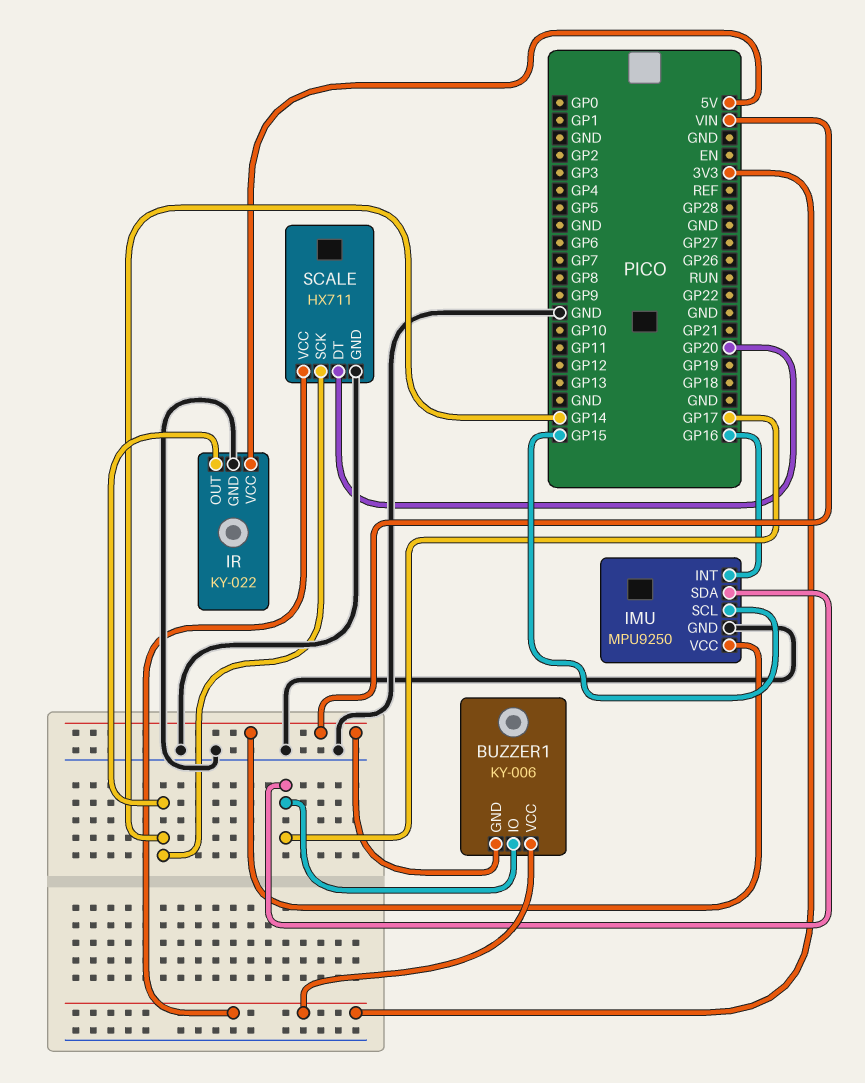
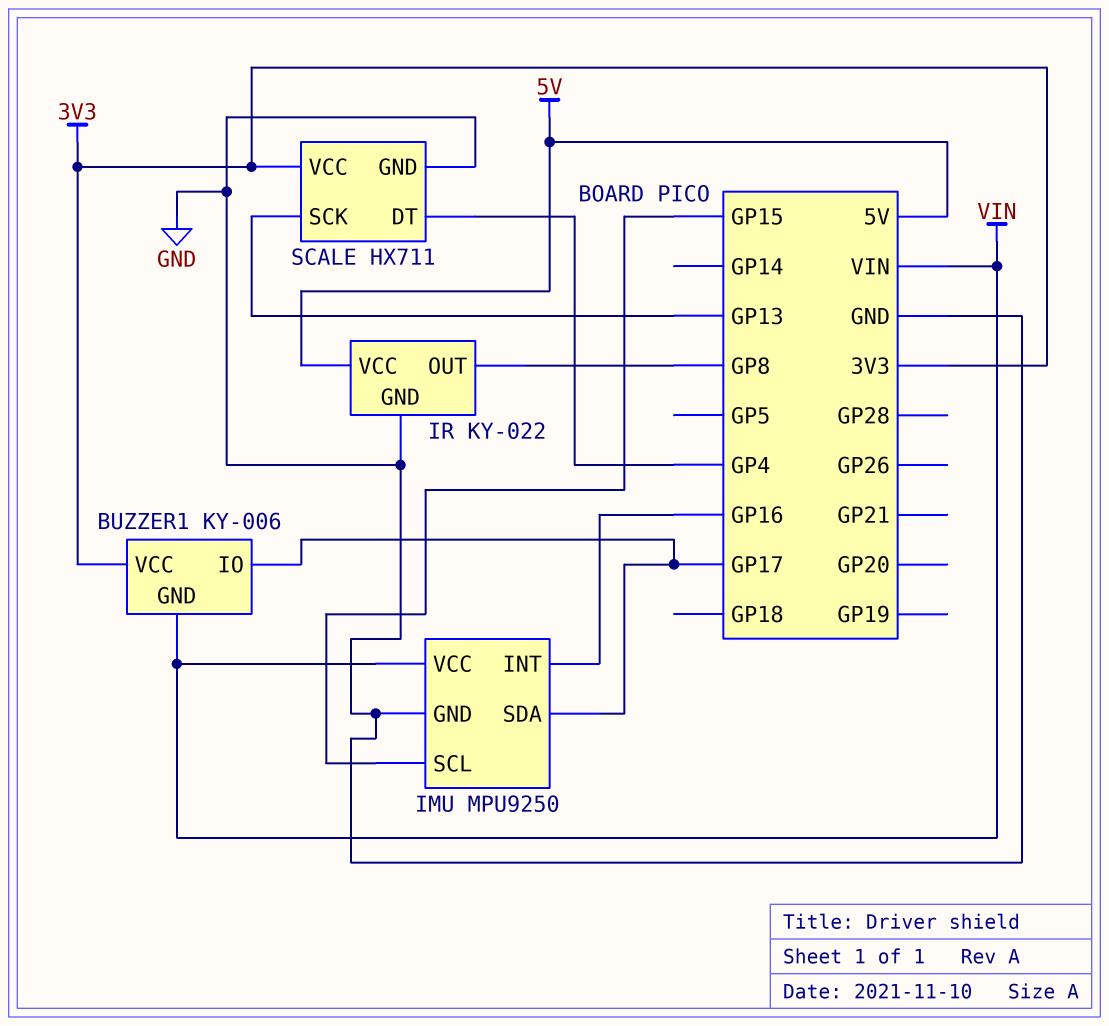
IR pin OUT: GP14 -> GP8
SCALE pin DT: GP20 -> GP4
SCALE pin SCK: GP14 -> GP13

